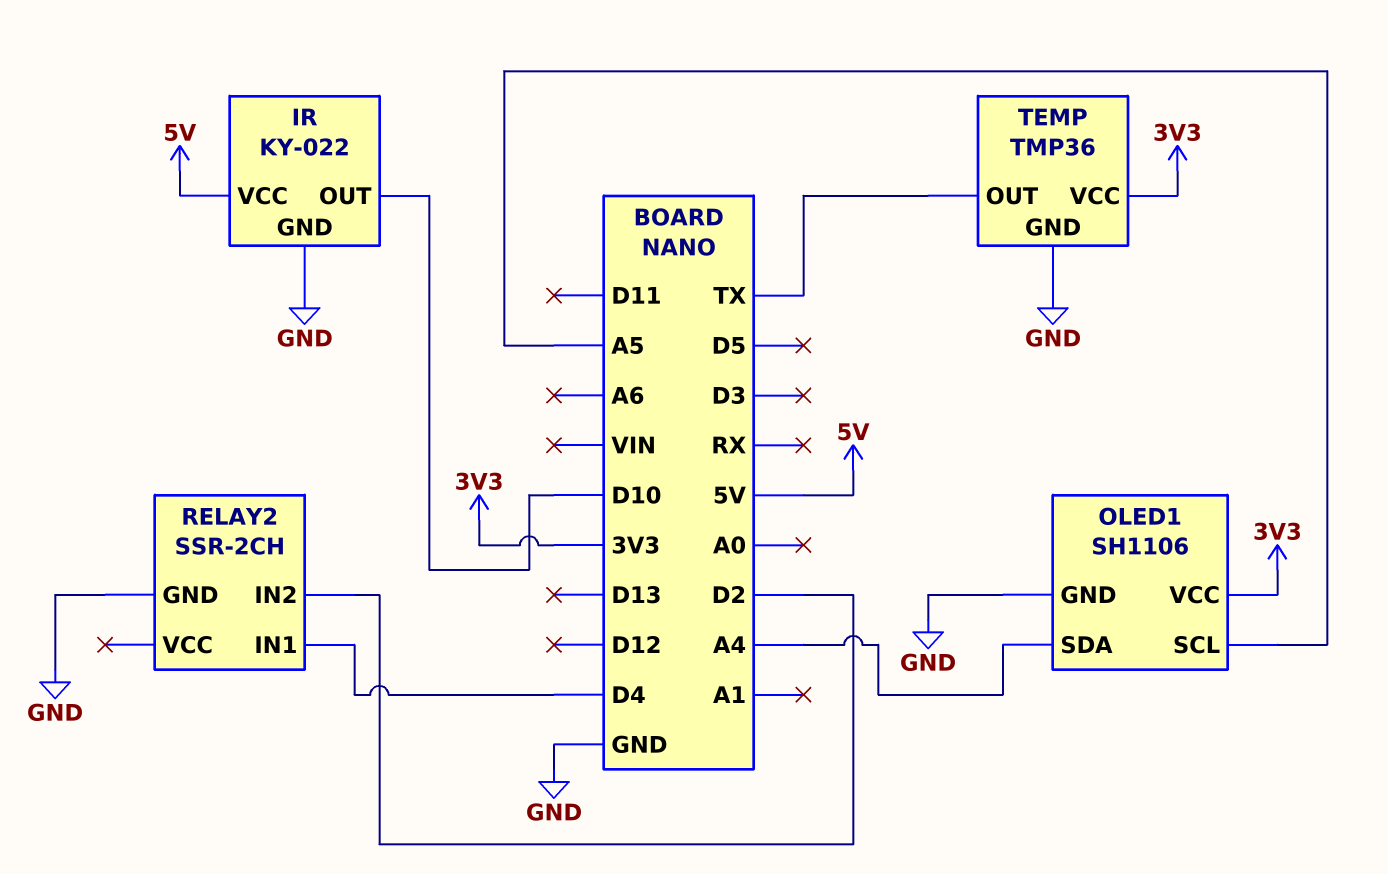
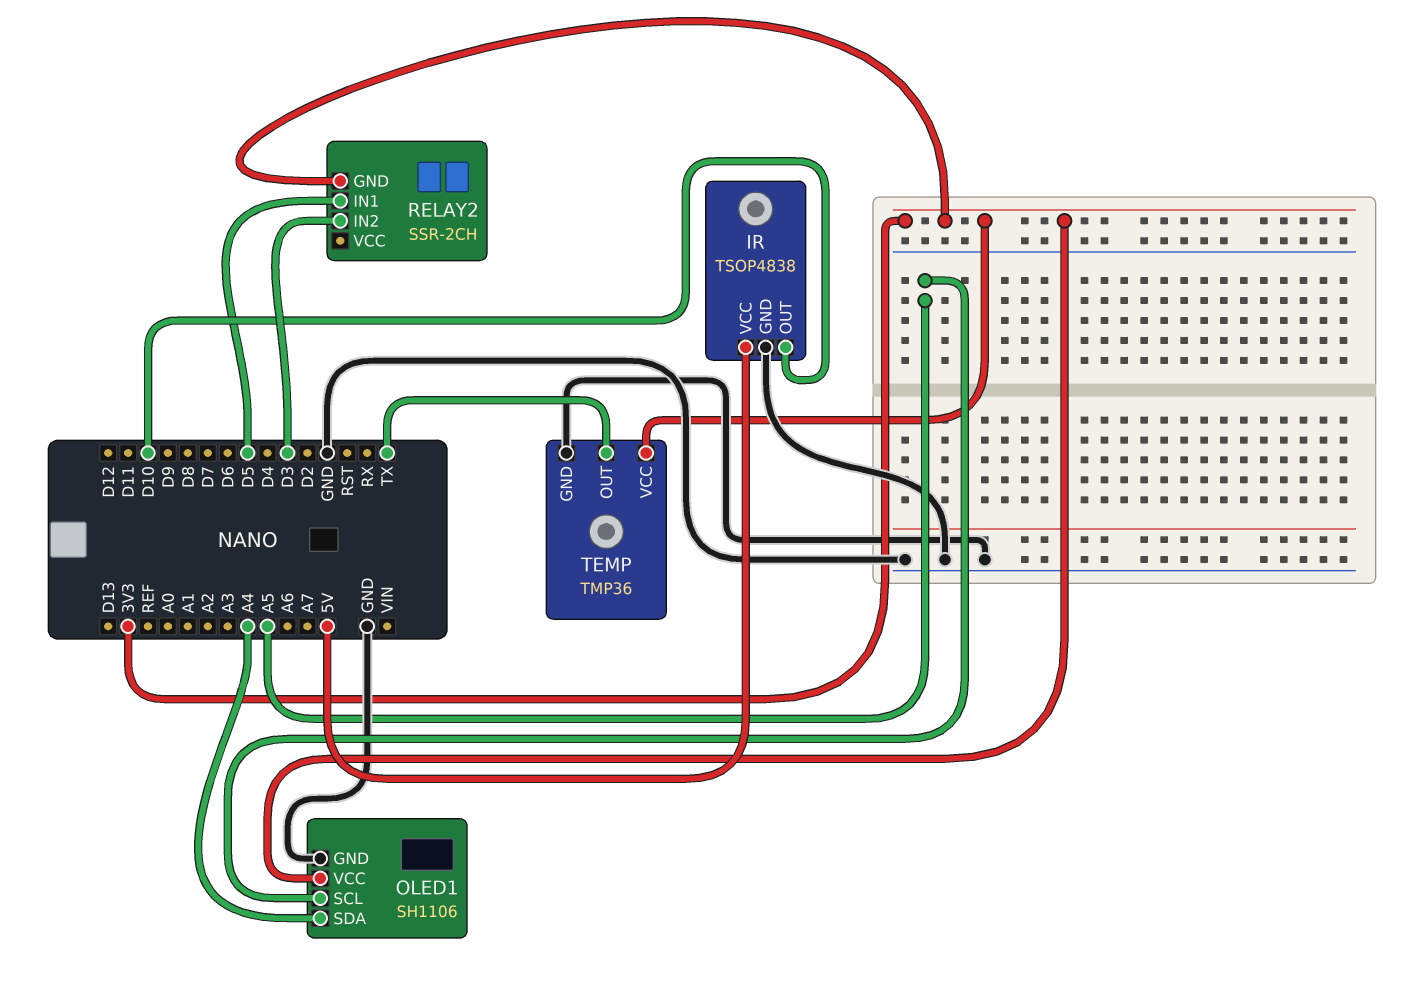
IR: KY-022 -> TSOP4838
RELAY2 pin GND: GND -> 3V3
RELAY2 pin IN1: D4 -> D5
RELAY2 pin IN2: D2 -> D3

